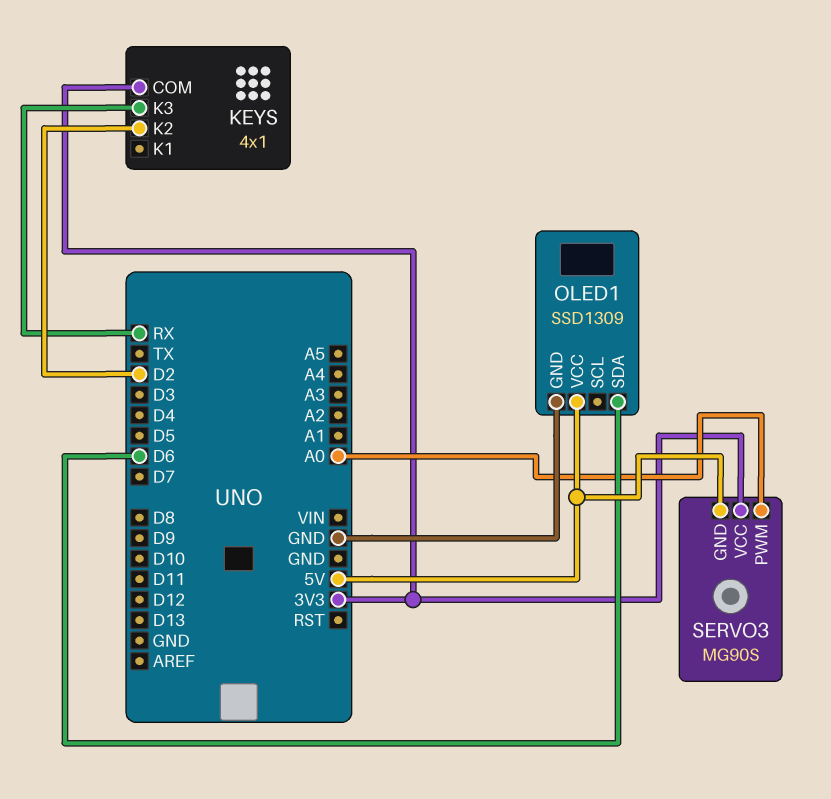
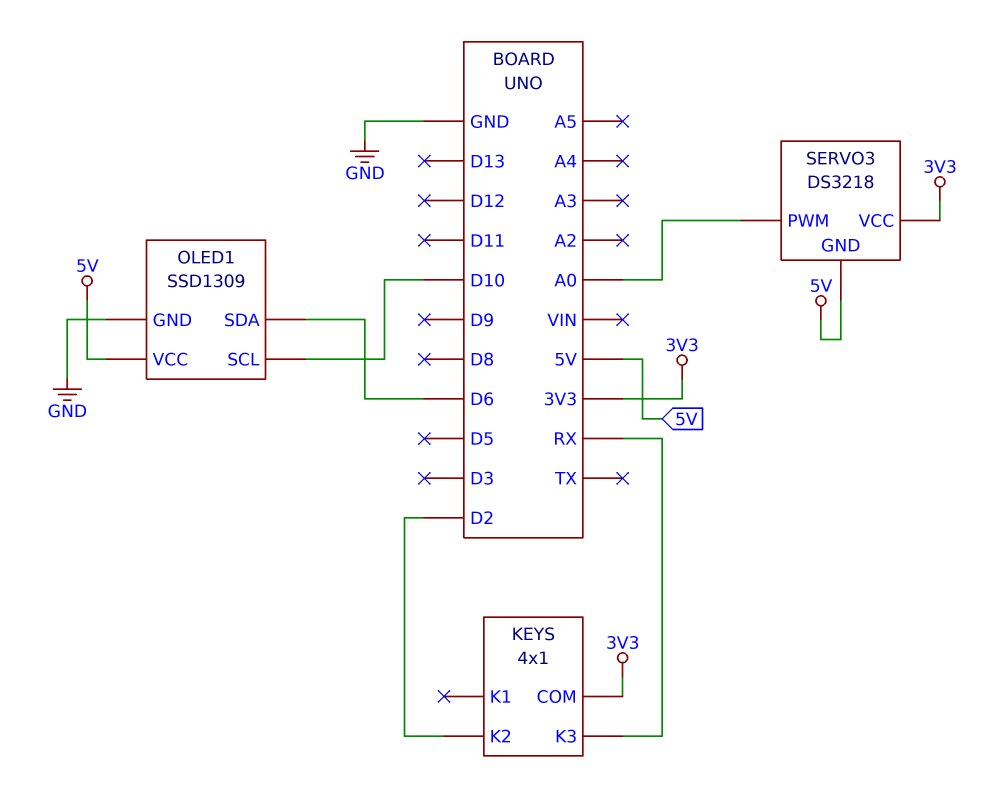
OLED1 pin SCL: none -> D10
SERVO3: MG90S -> DS3218

